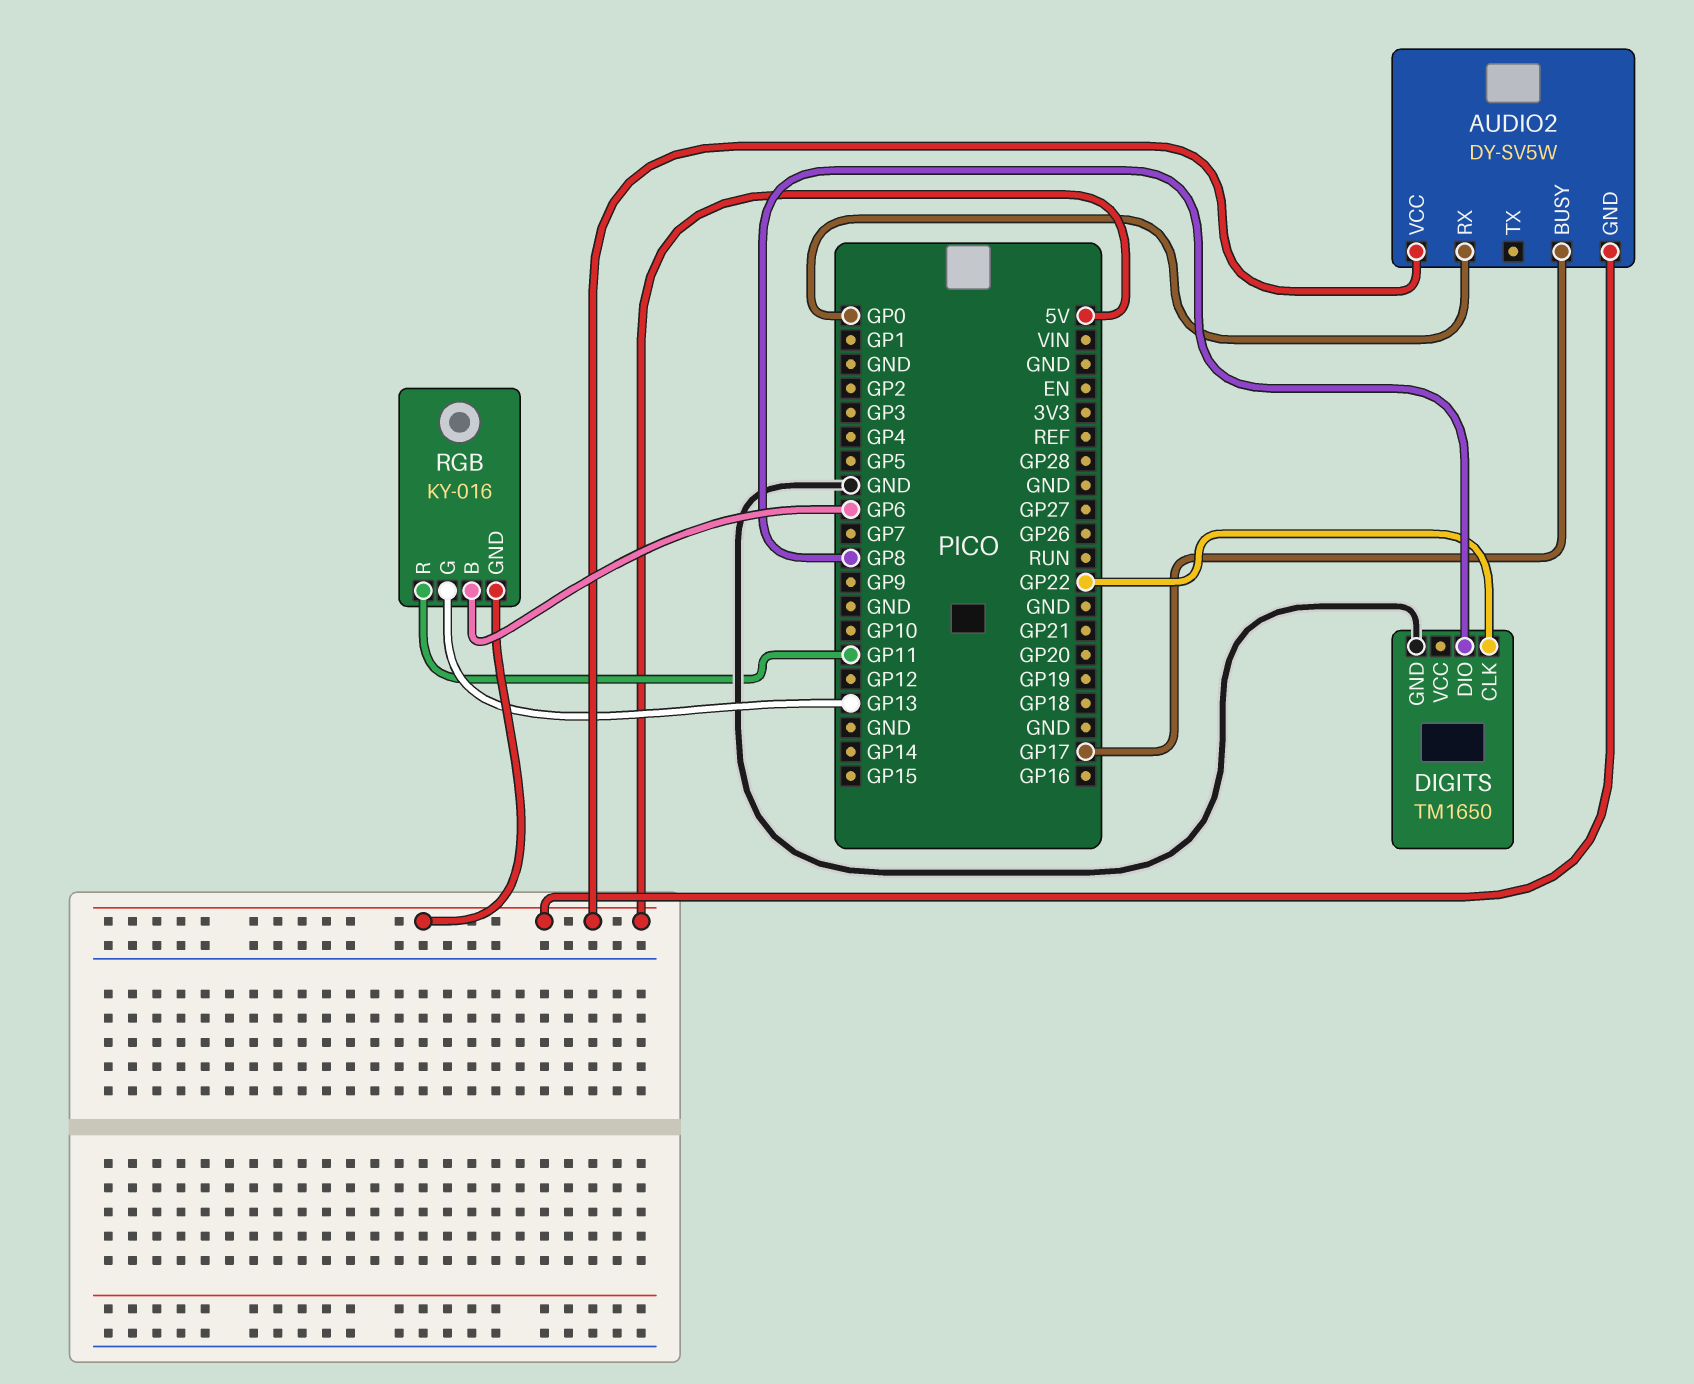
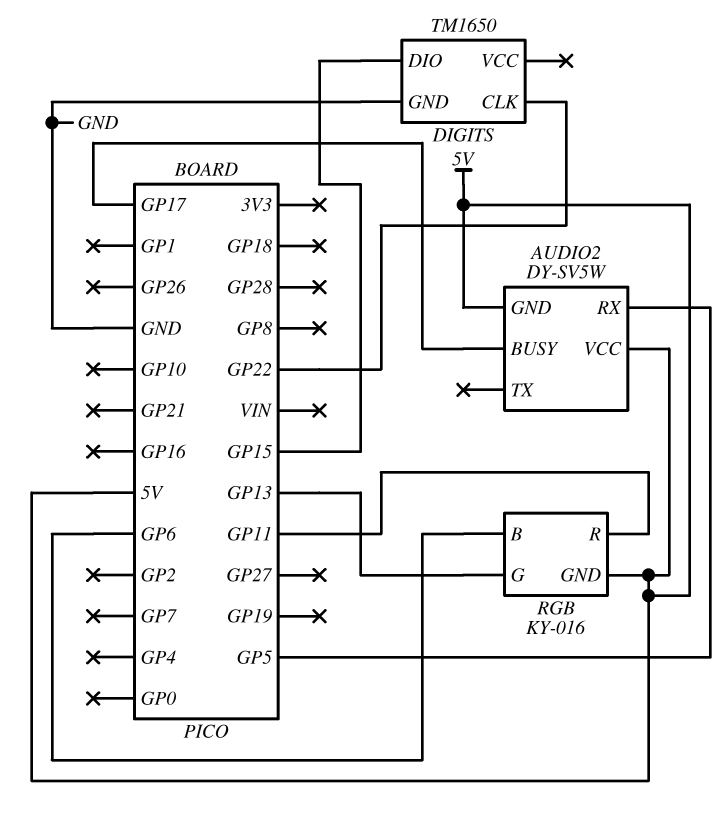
AUDIO2 pin RX: GP0 -> GP5
DIGITS pin DIO: GP8 -> GP15

